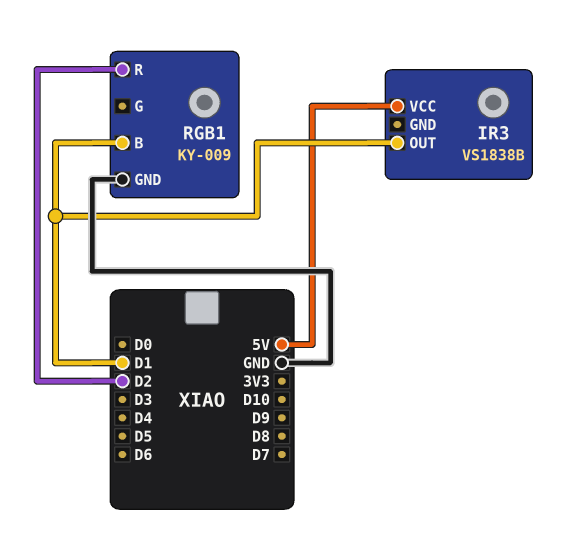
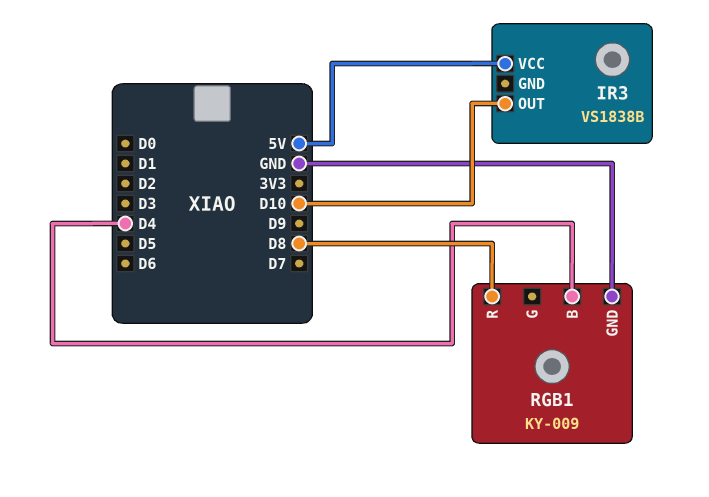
IR3 pin OUT: D1 -> D10
RGB1 pin B: D1 -> D4
RGB1 pin R: D2 -> D8

